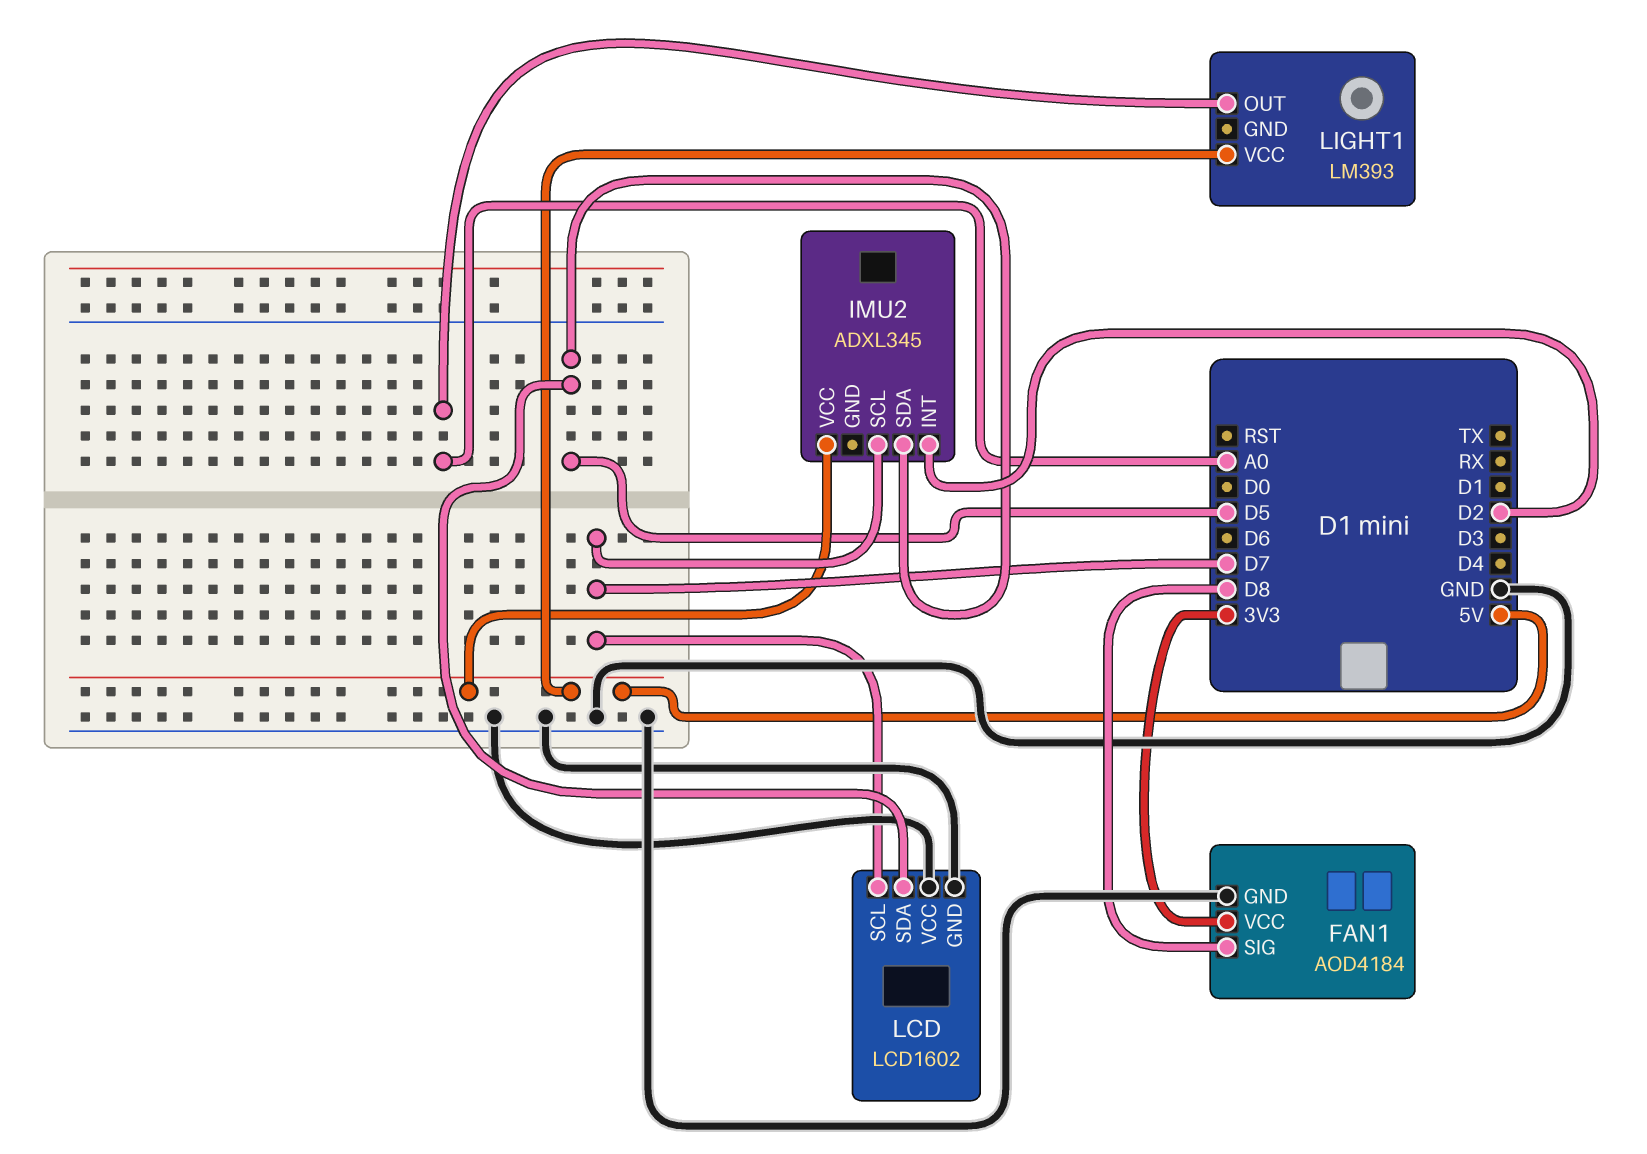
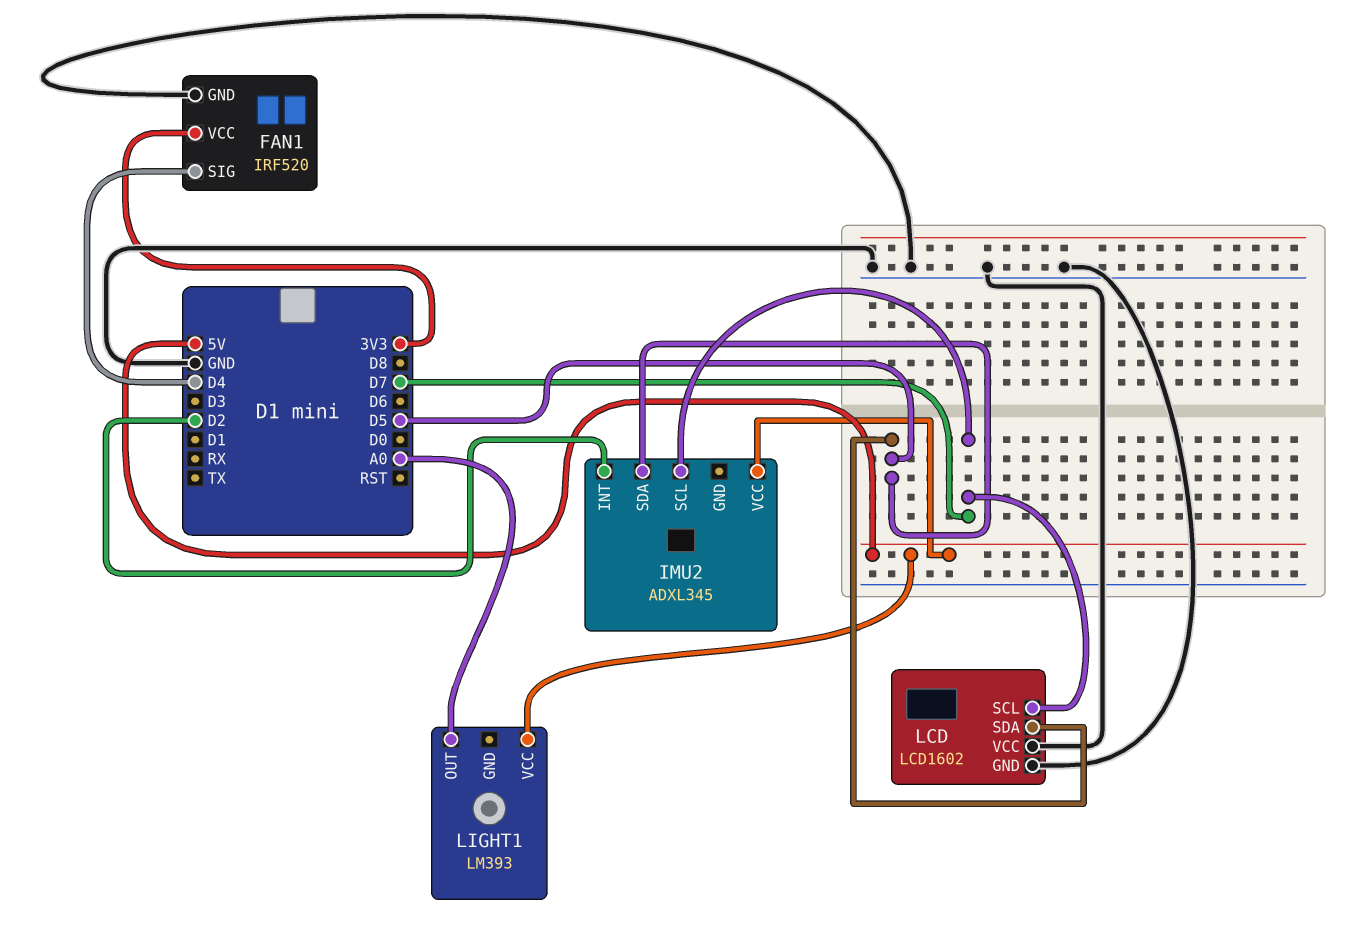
FAN1: AOD4184 -> IRF520
FAN1 pin SIG: D8 -> D4

